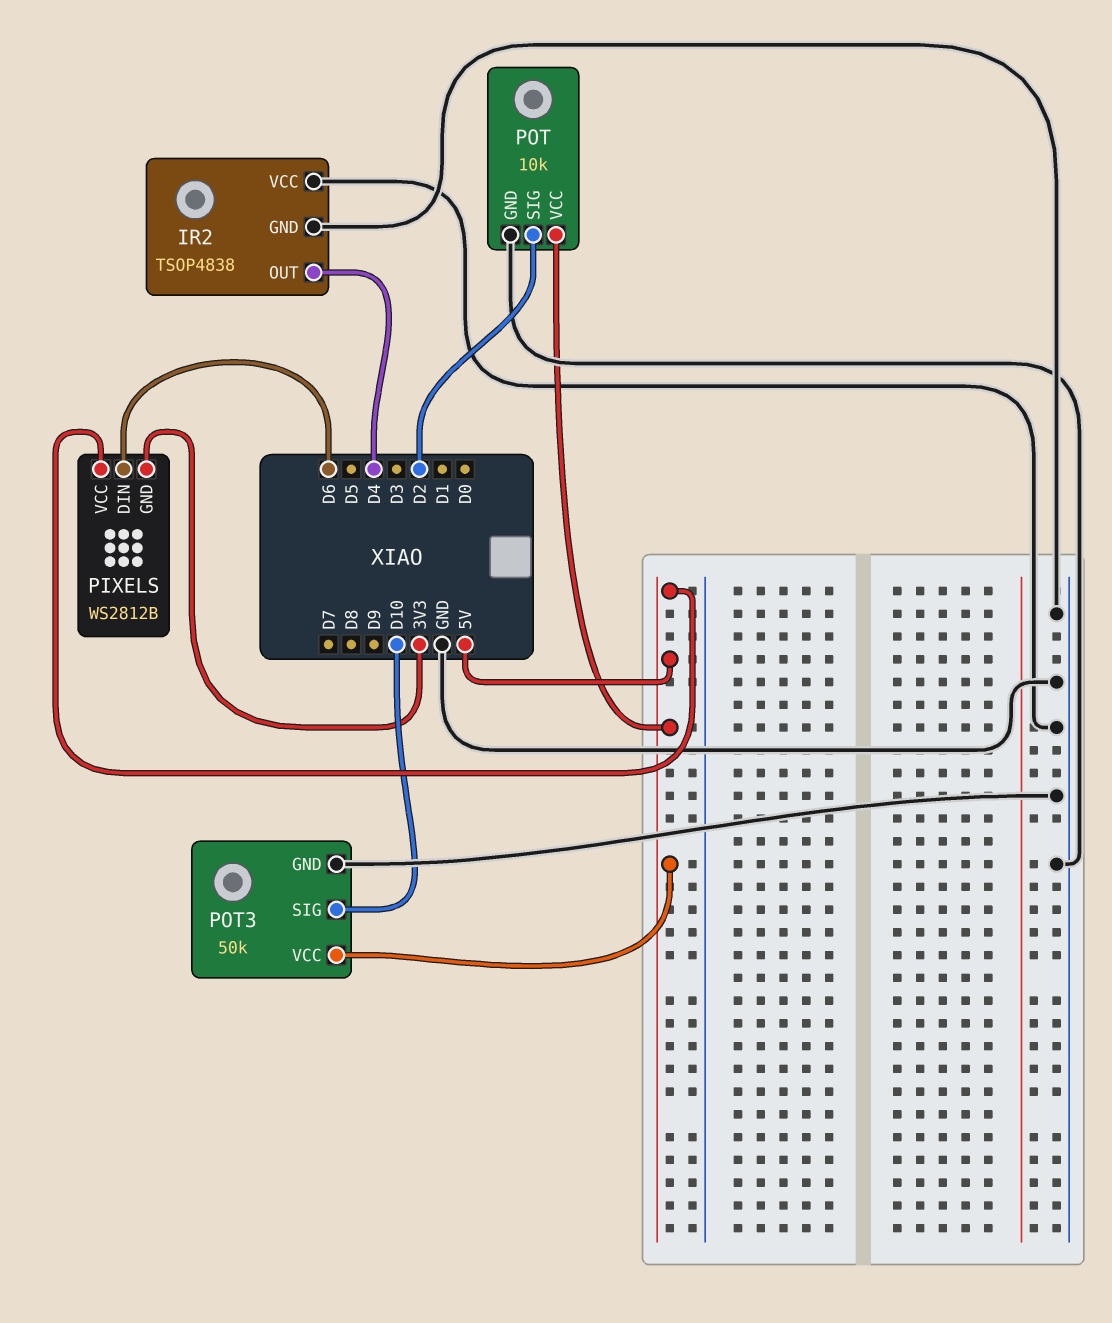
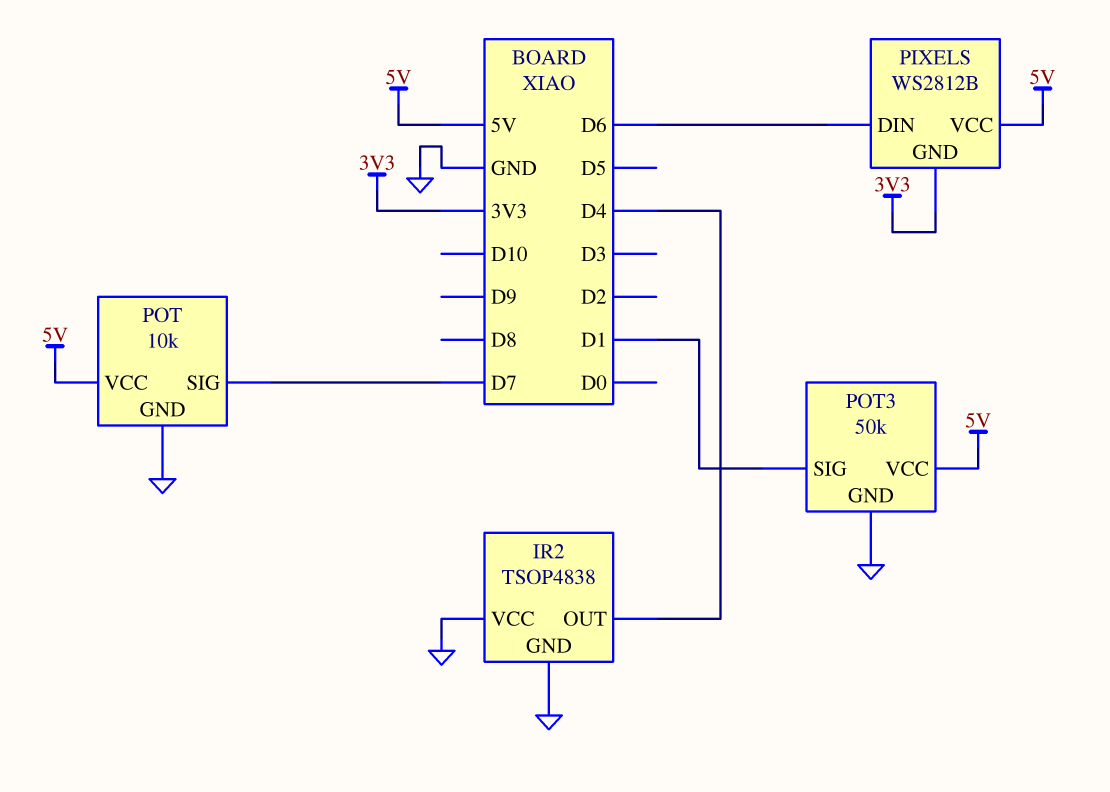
POT pin SIG: D2 -> D7
POT3 pin SIG: D10 -> D1

